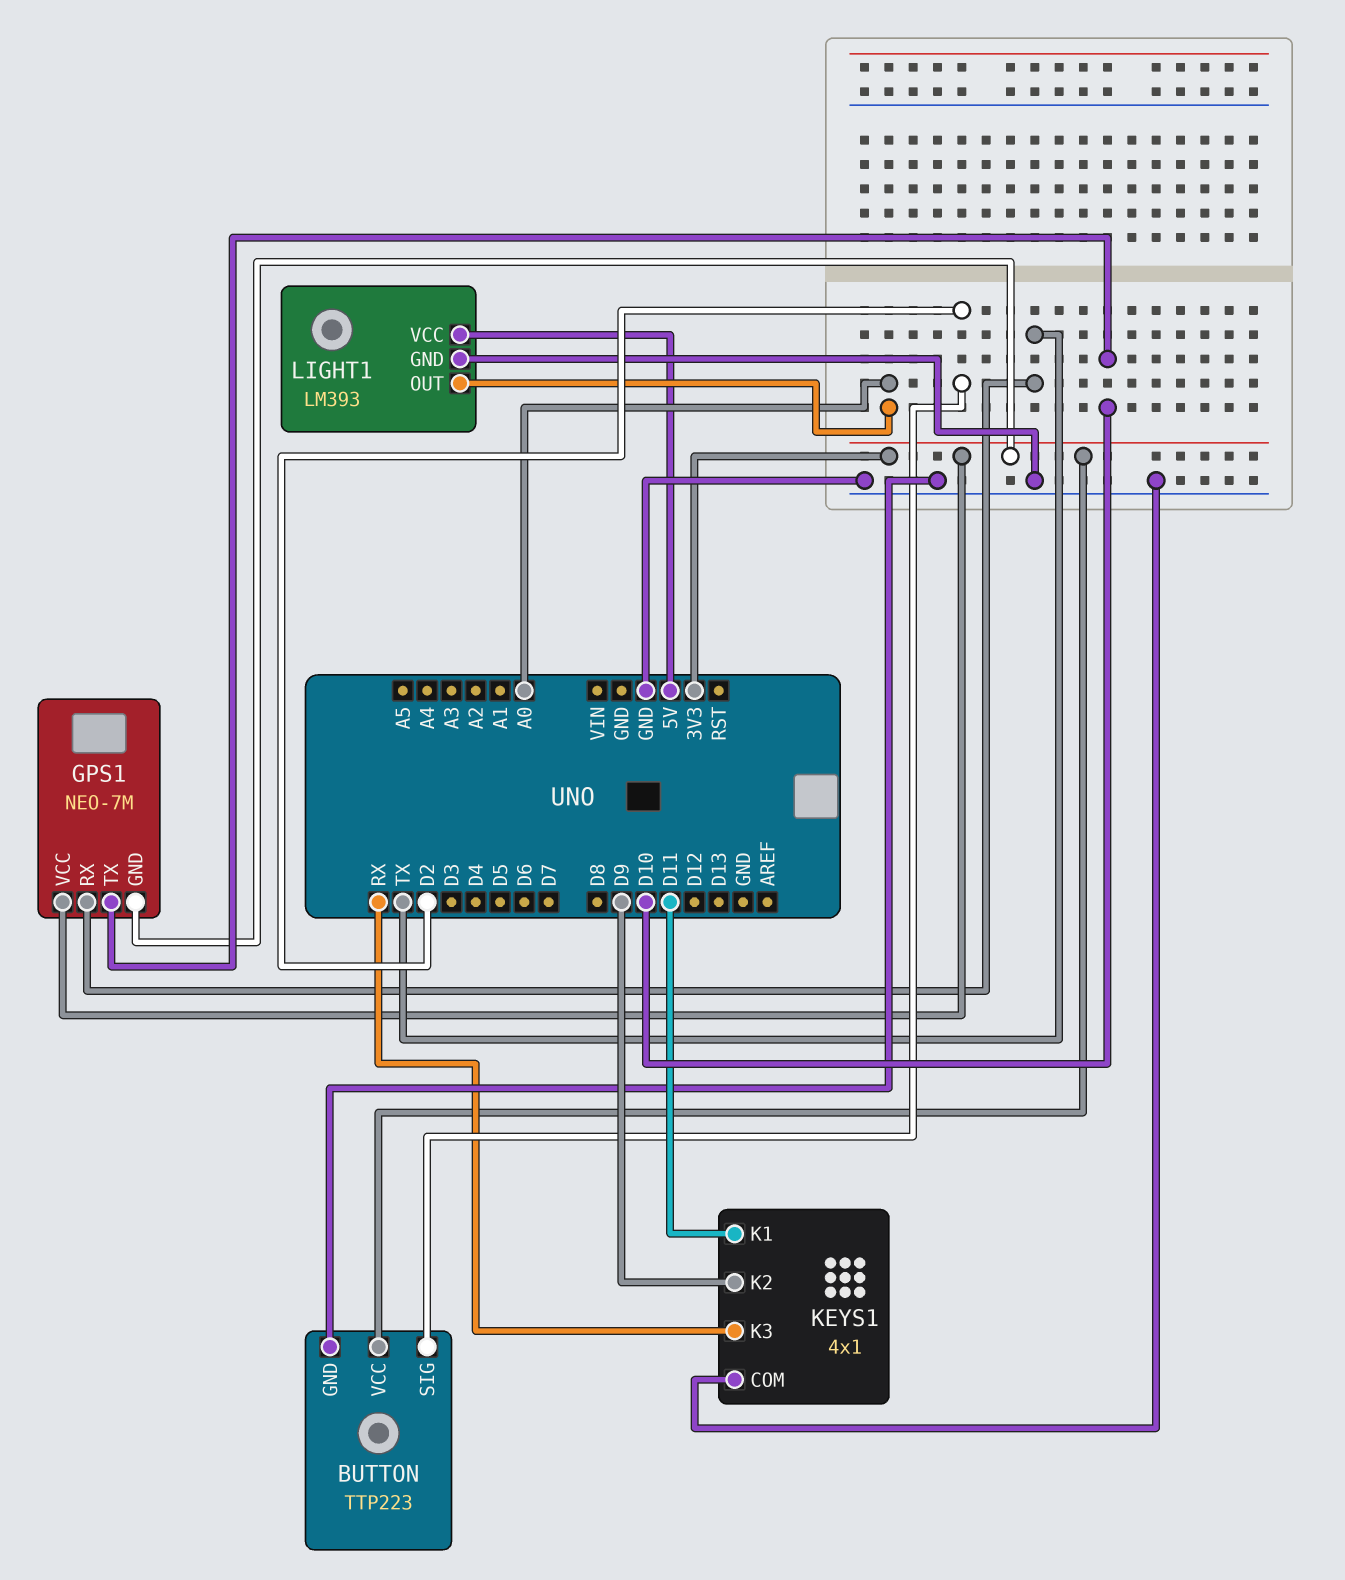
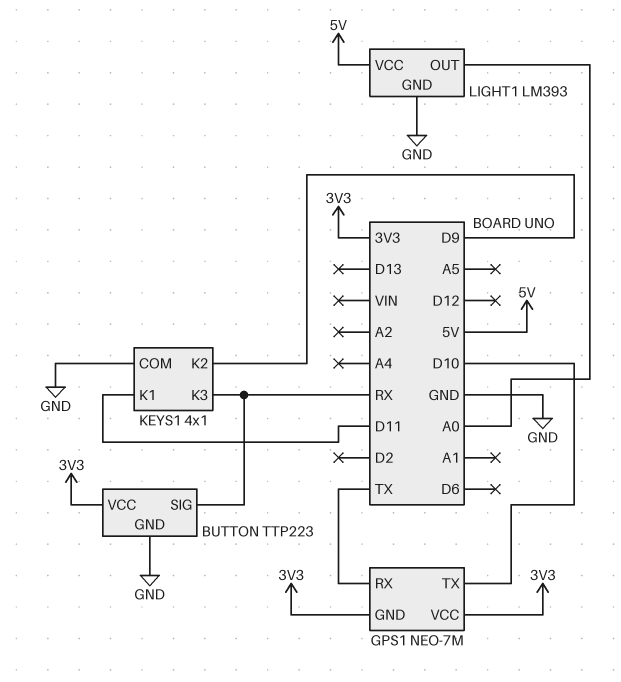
BUTTON pin SIG: D2 -> RX

